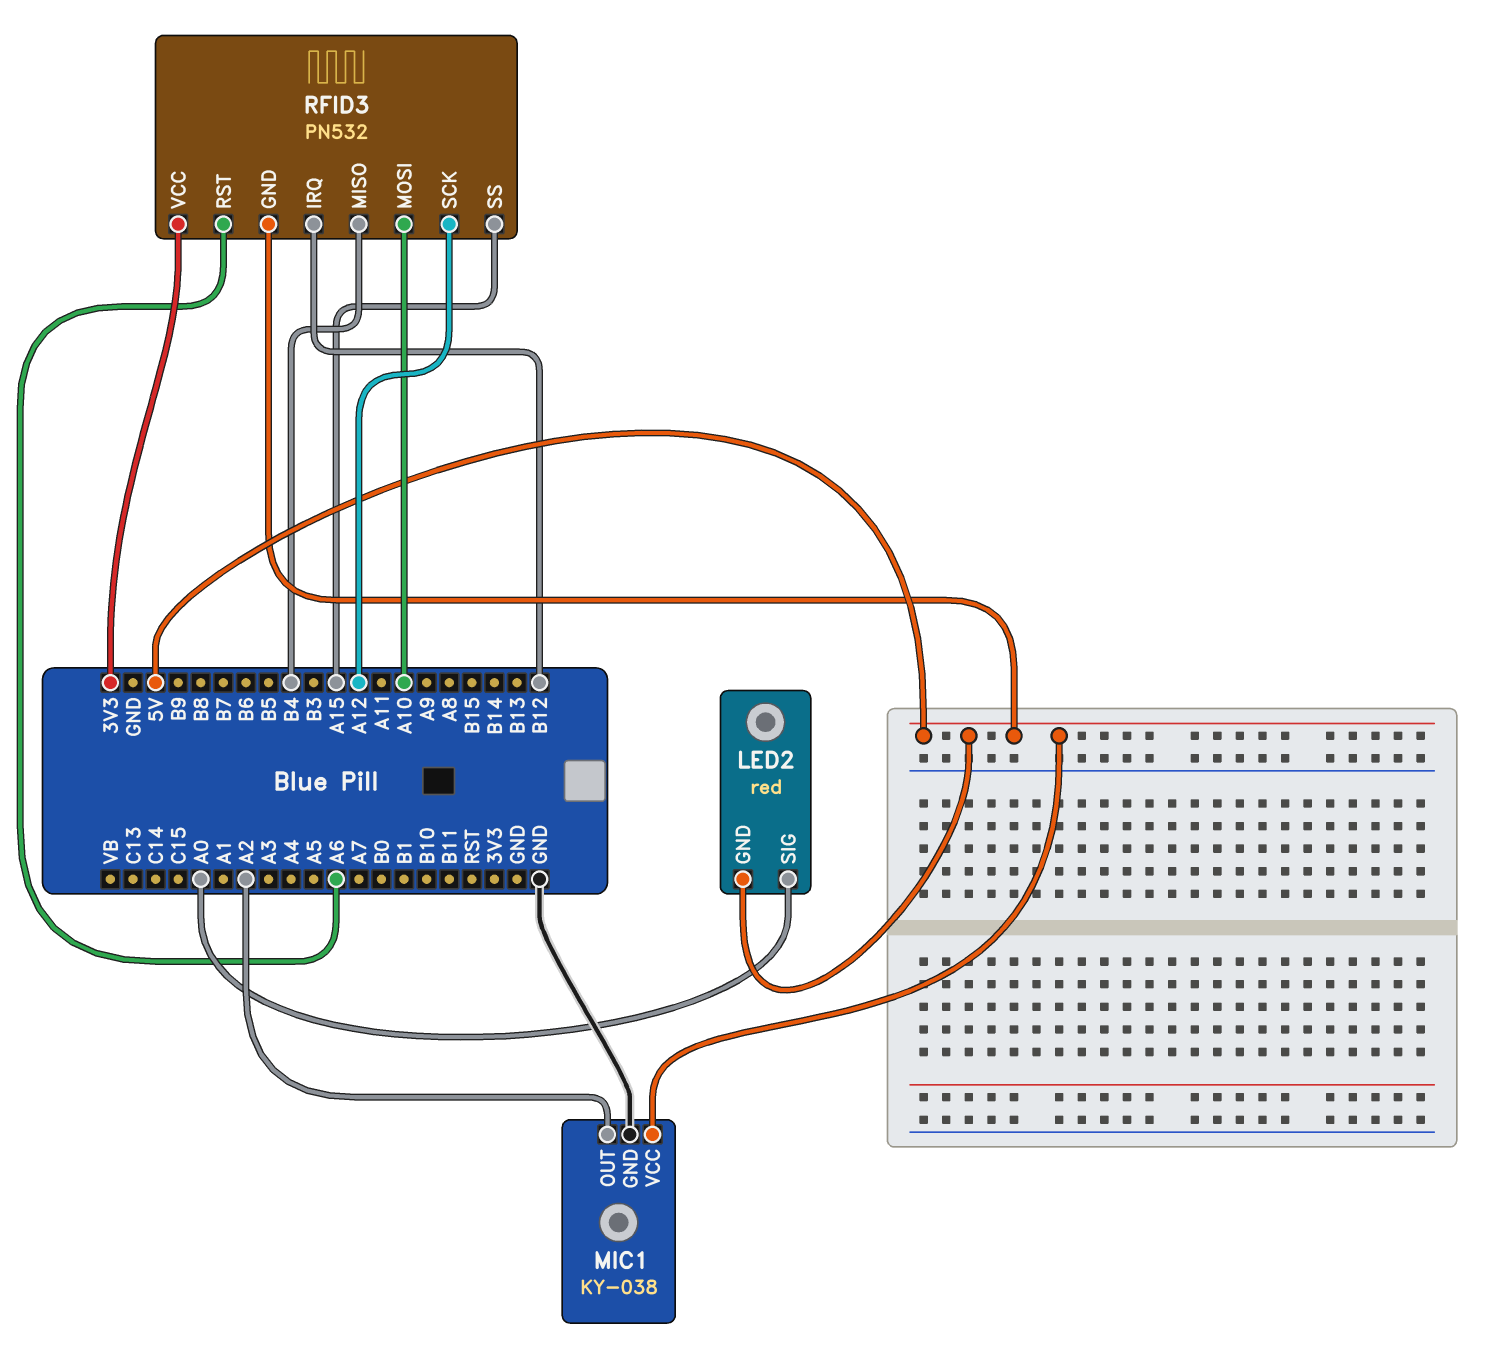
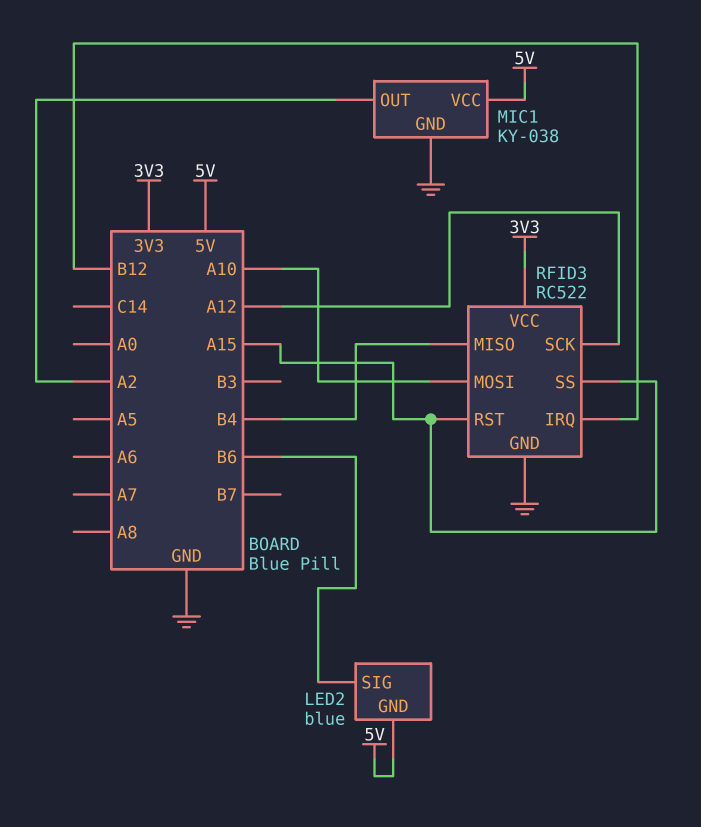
LED2: red -> blue
LED2 pin SIG: A0 -> B6
RFID3: PN532 -> RC522
RFID3 pin GND: 5V -> GND
RFID3 pin RST: A6 -> A15

